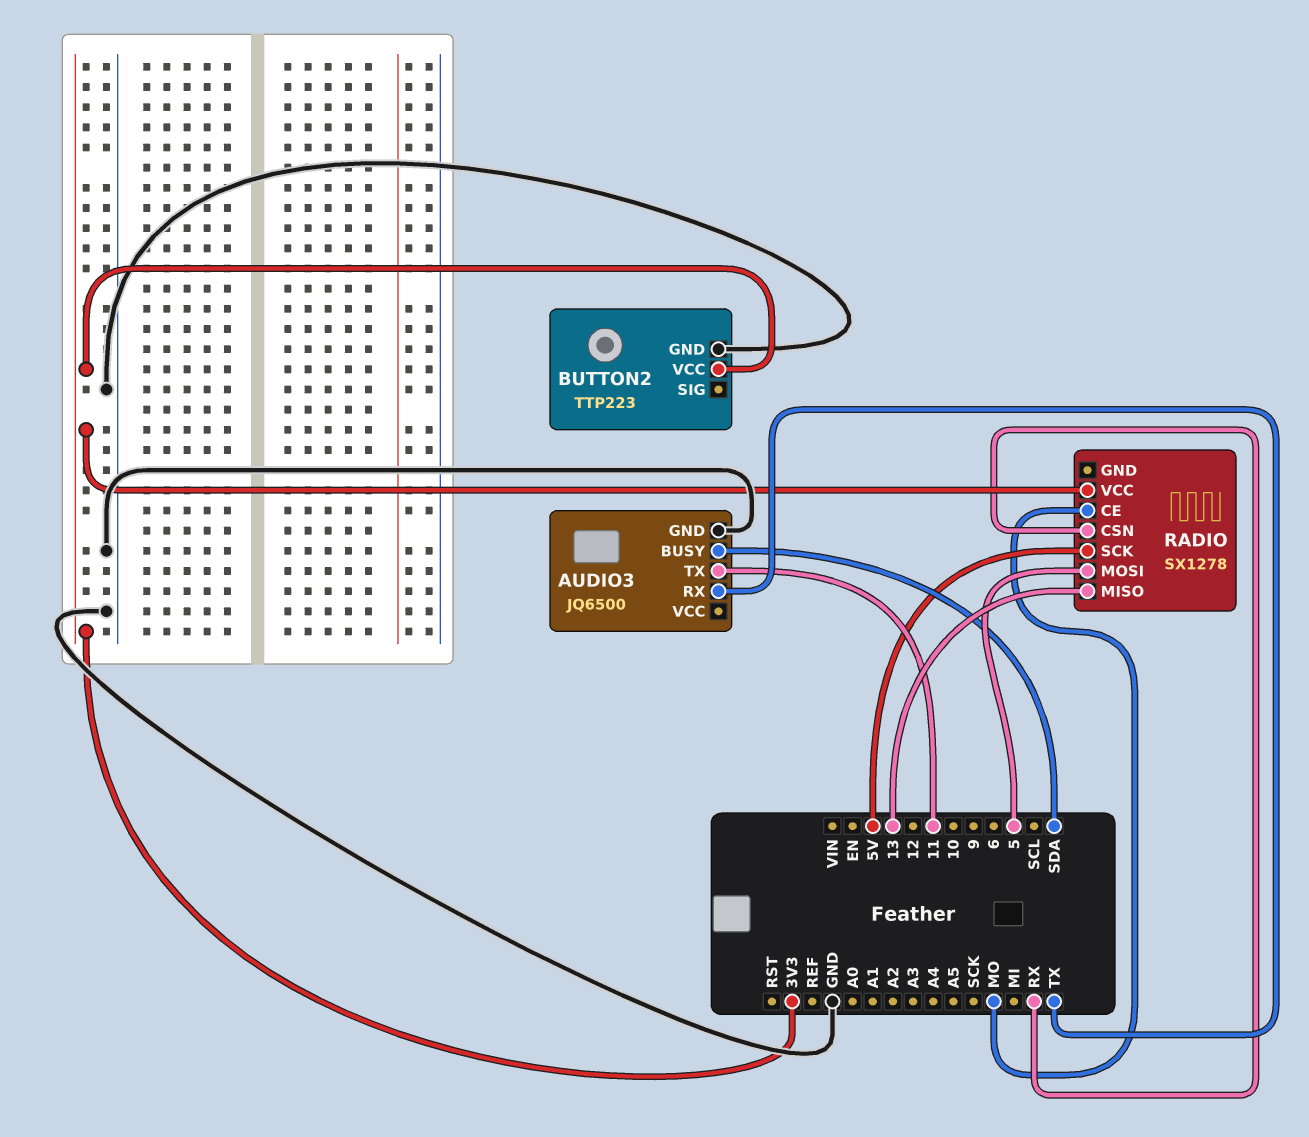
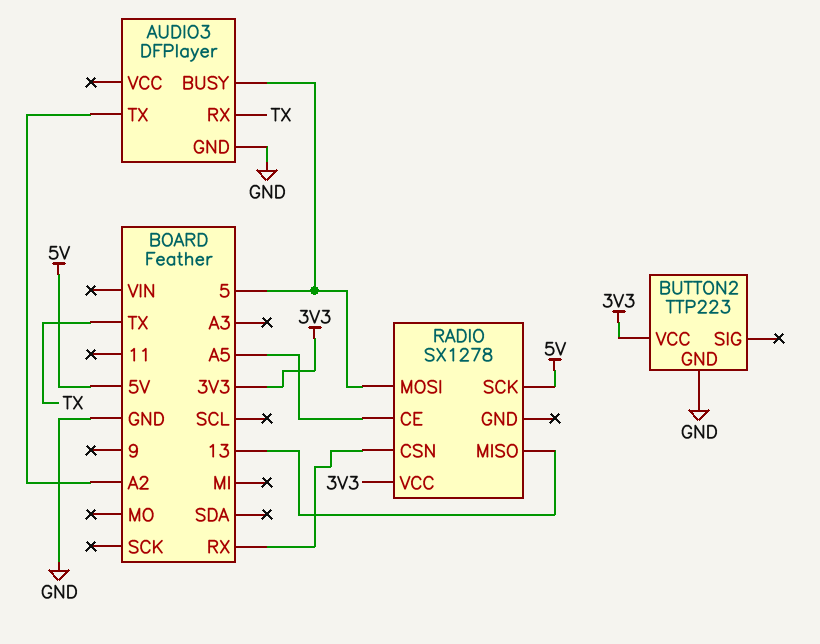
AUDIO3: JQ6500 -> DFPlayer
AUDIO3 pin BUSY: SDA -> 5
AUDIO3 pin TX: 11 -> A2
RADIO pin CE: MO -> A5

